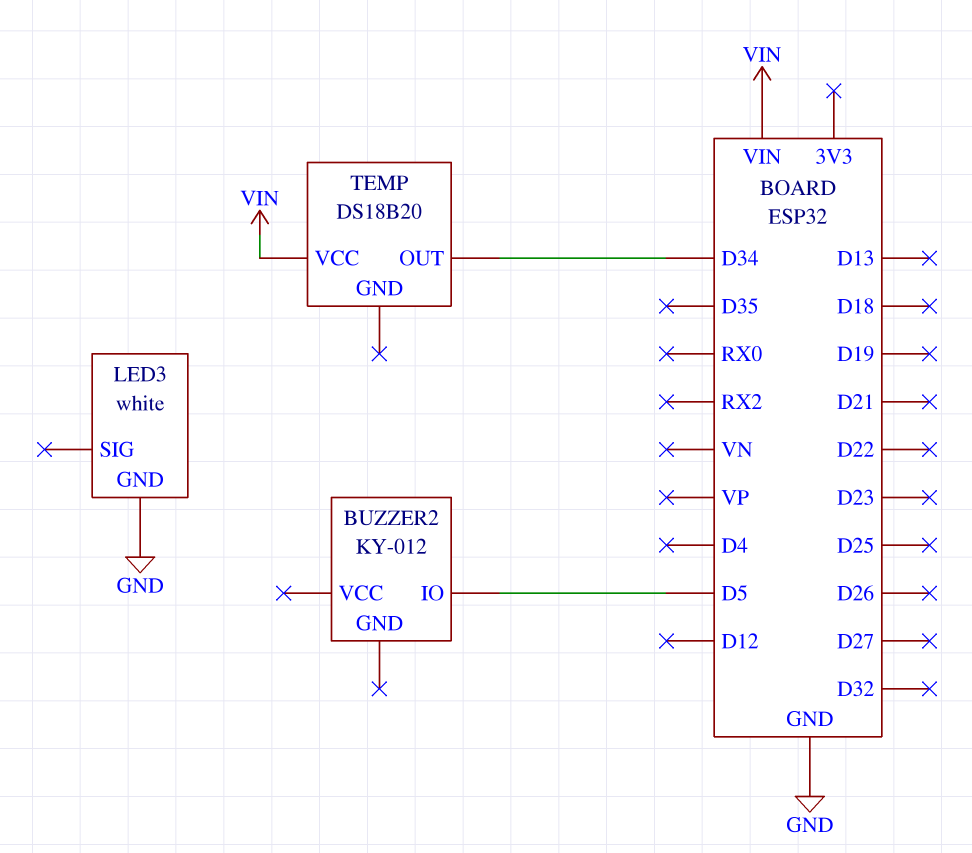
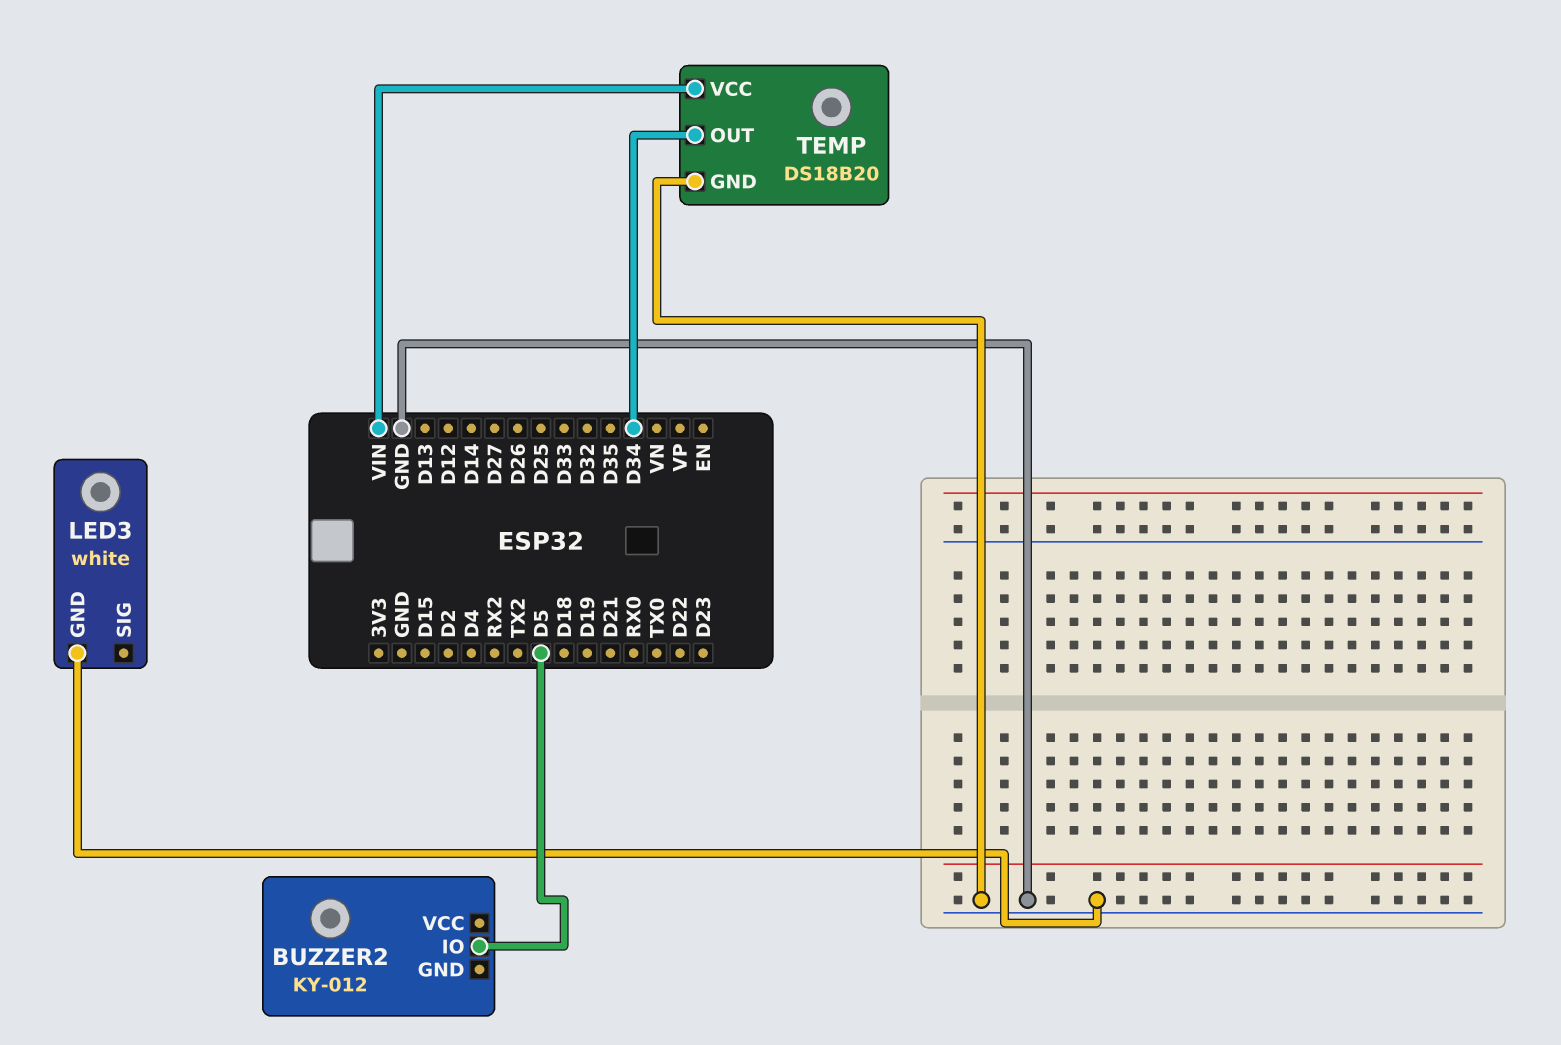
TEMP pin GND: none -> GND

